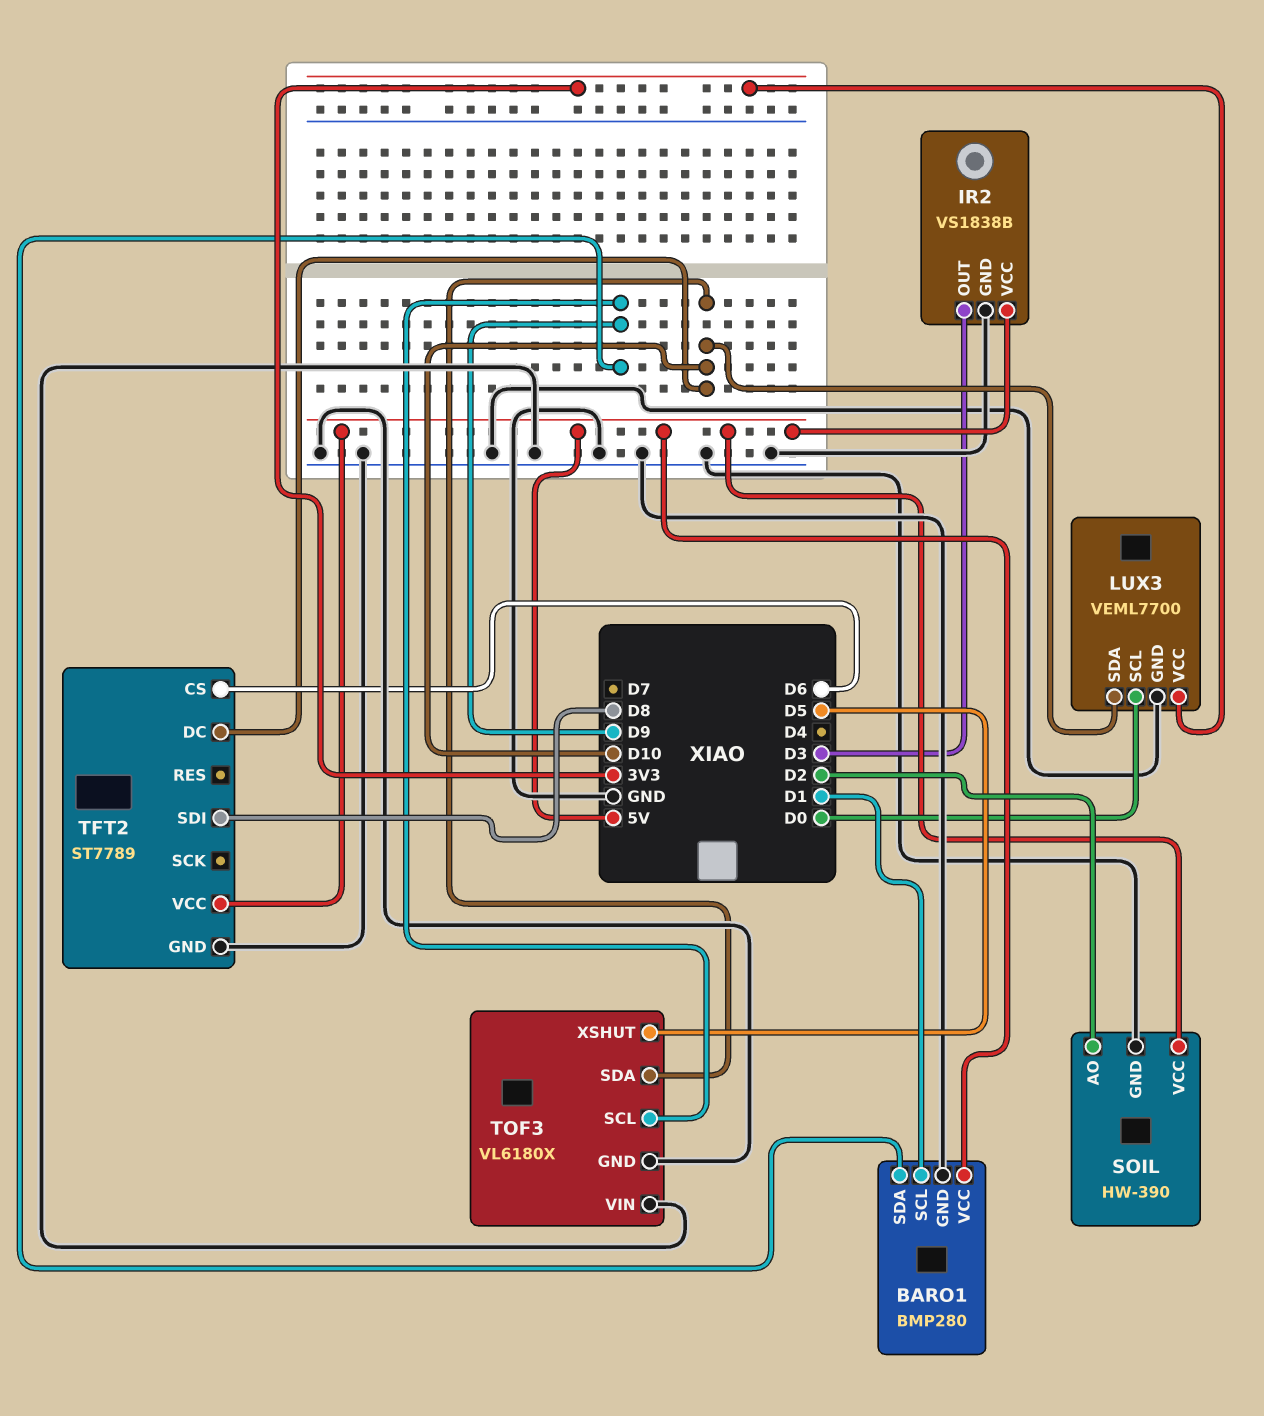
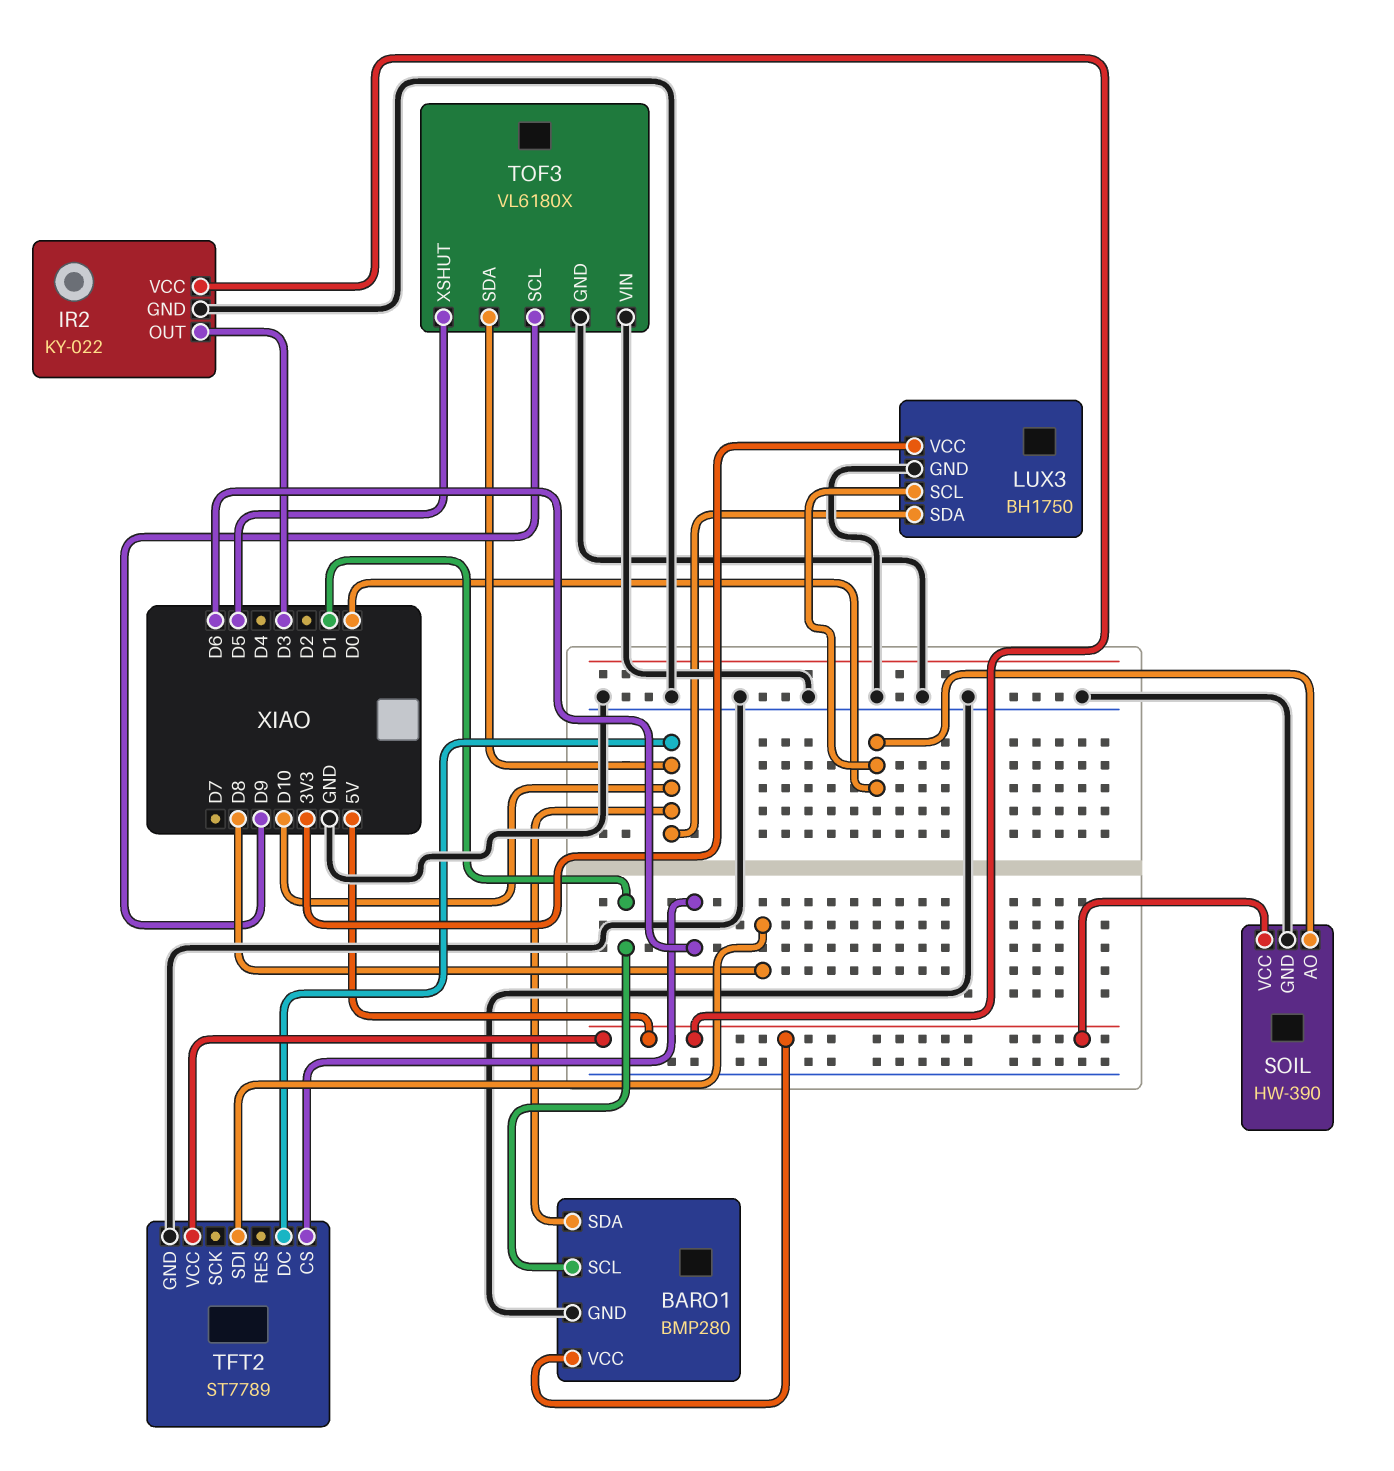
BARO1 pin SDA: D9 -> D10
IR2: VS1838B -> KY-022
LUX3: VEML7700 -> BH1750
SOIL pin AO: D2 -> D0

